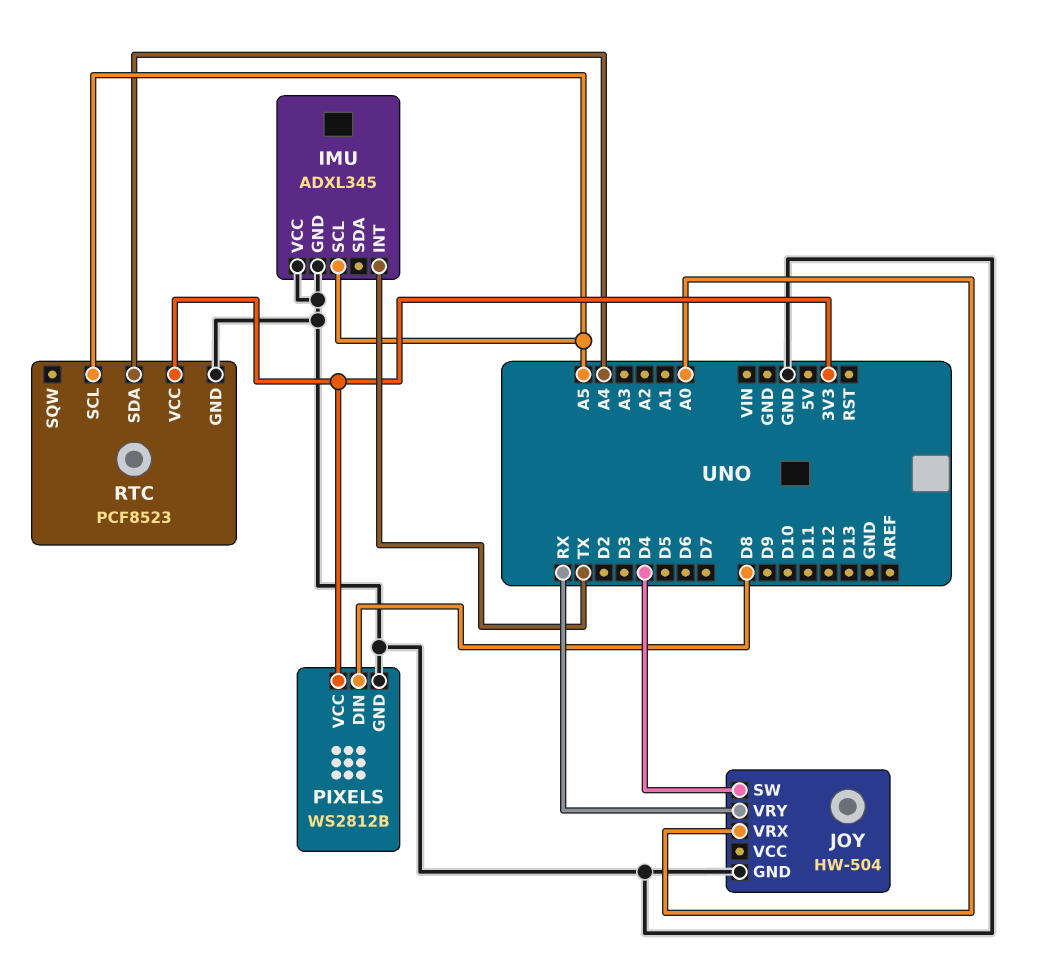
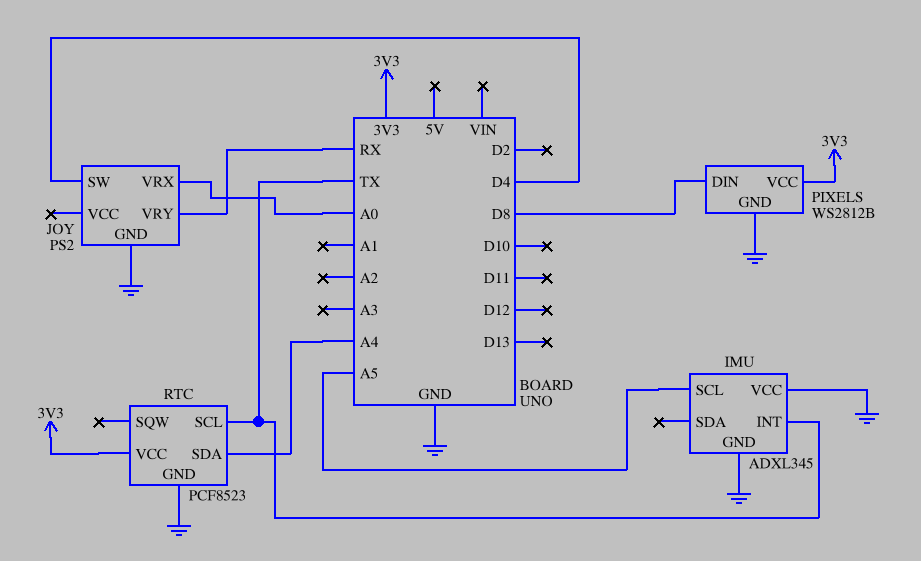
JOY: HW-504 -> PS2
RTC pin SCL: A5 -> TX

